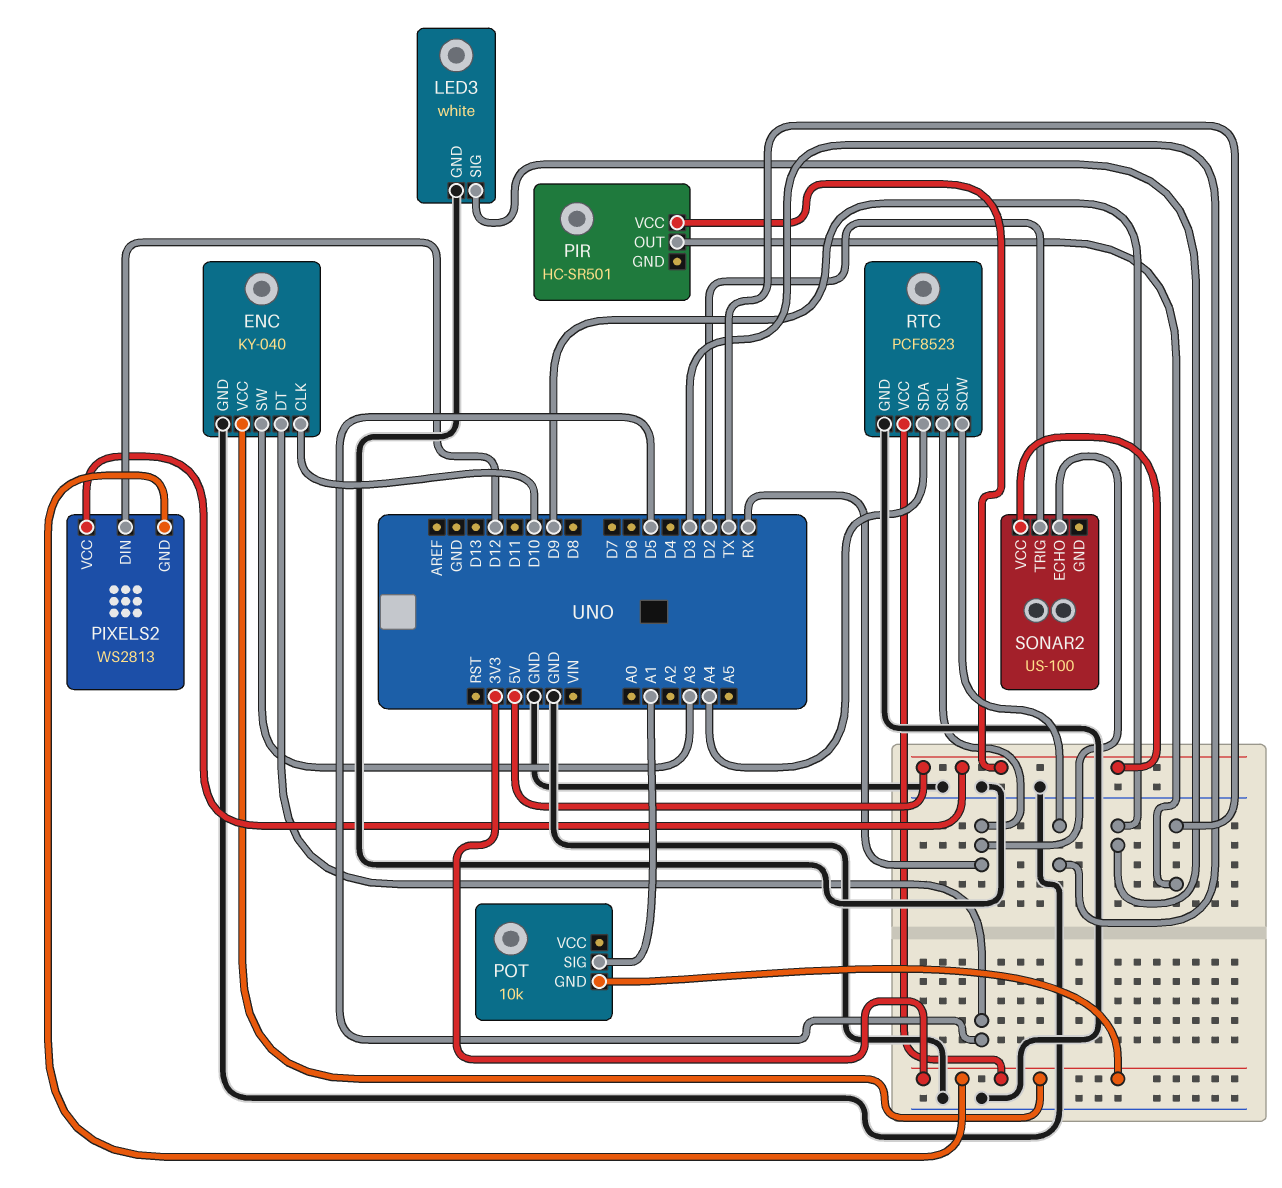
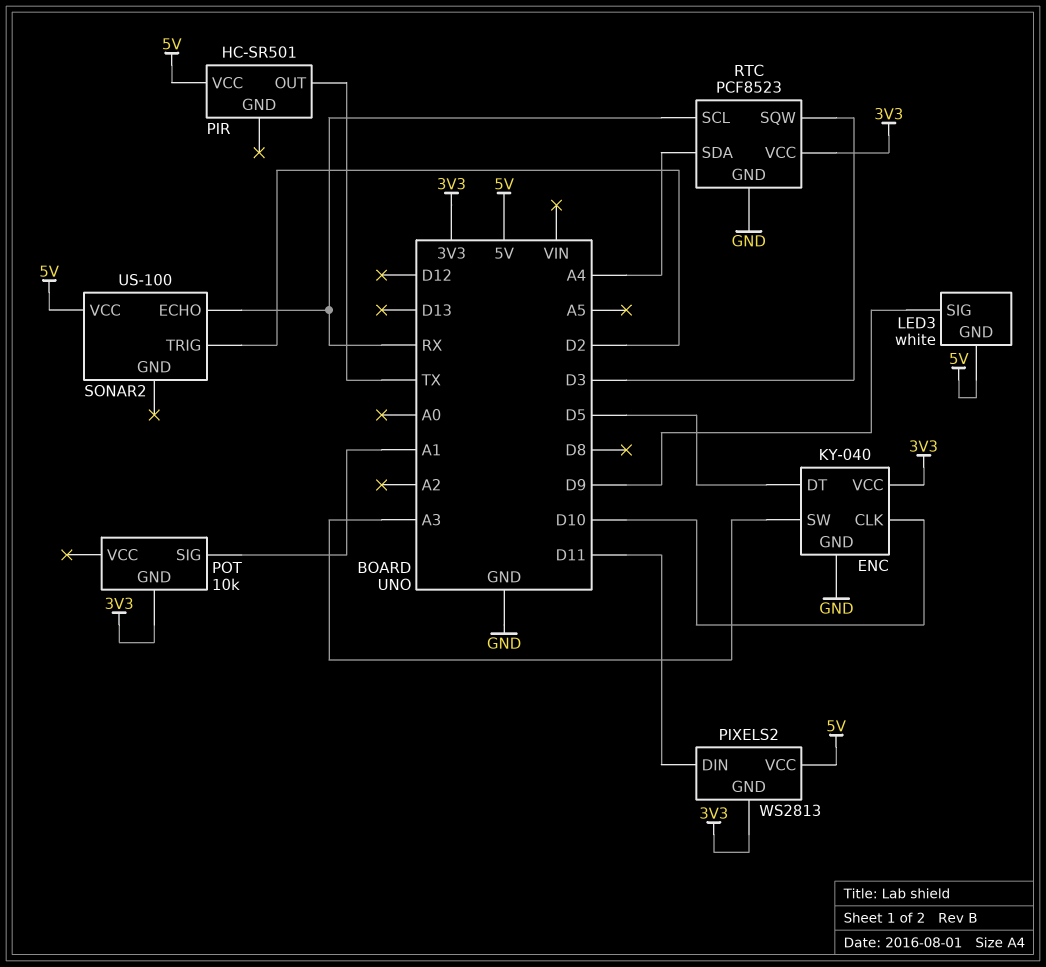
LED3 pin GND: GND -> 5V
PIXELS2 pin DIN: D12 -> D11

